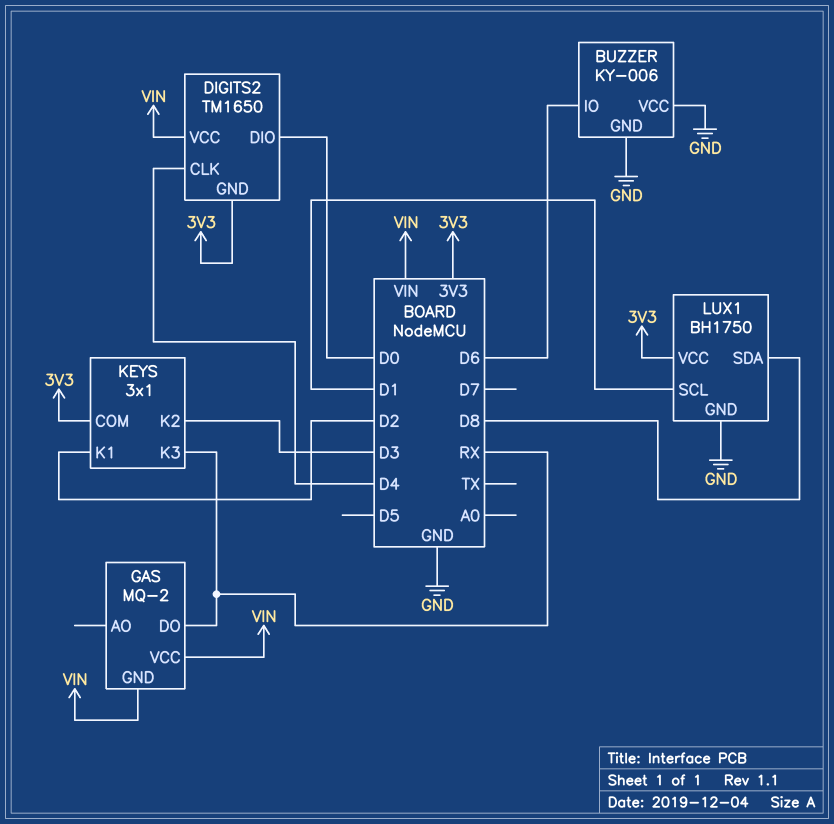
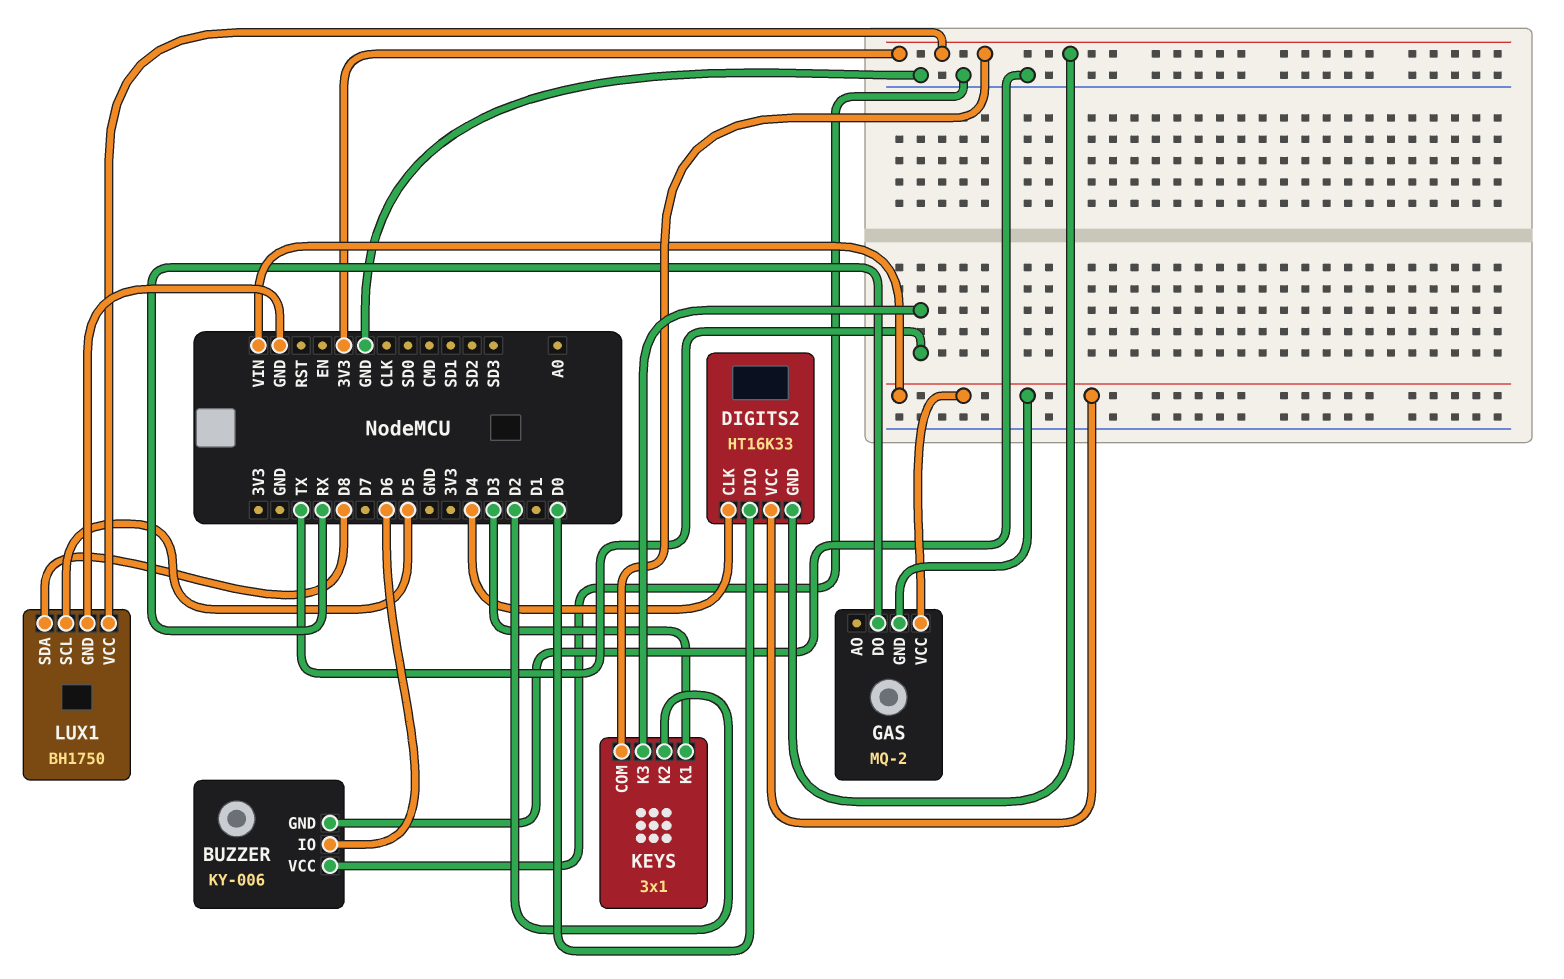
DIGITS2: TM1650 -> HT16K33
KEYS pin K1: D2 -> D3
KEYS pin K2: D3 -> D2
KEYS pin K3: RX -> TX
LUX1 pin SCL: D1 -> D5

